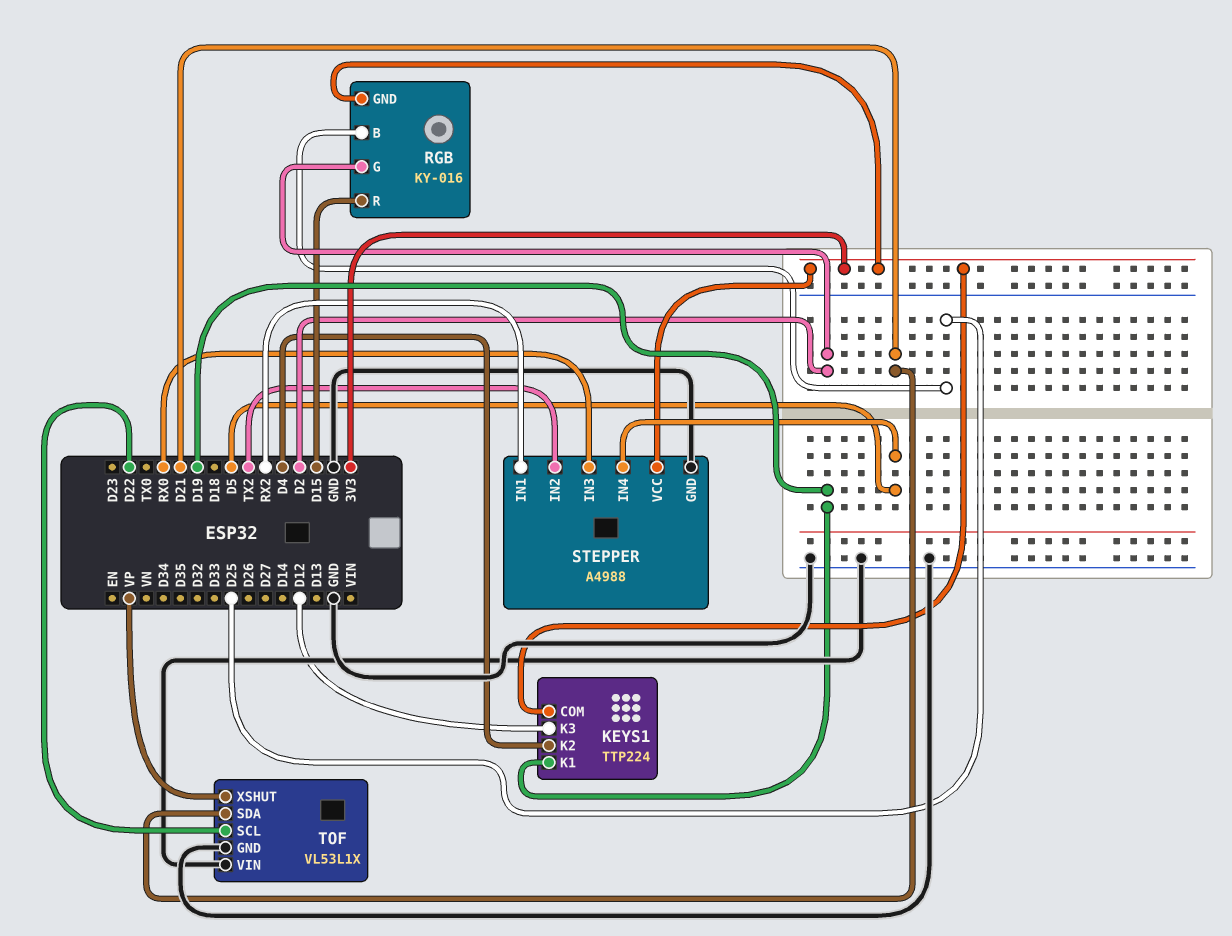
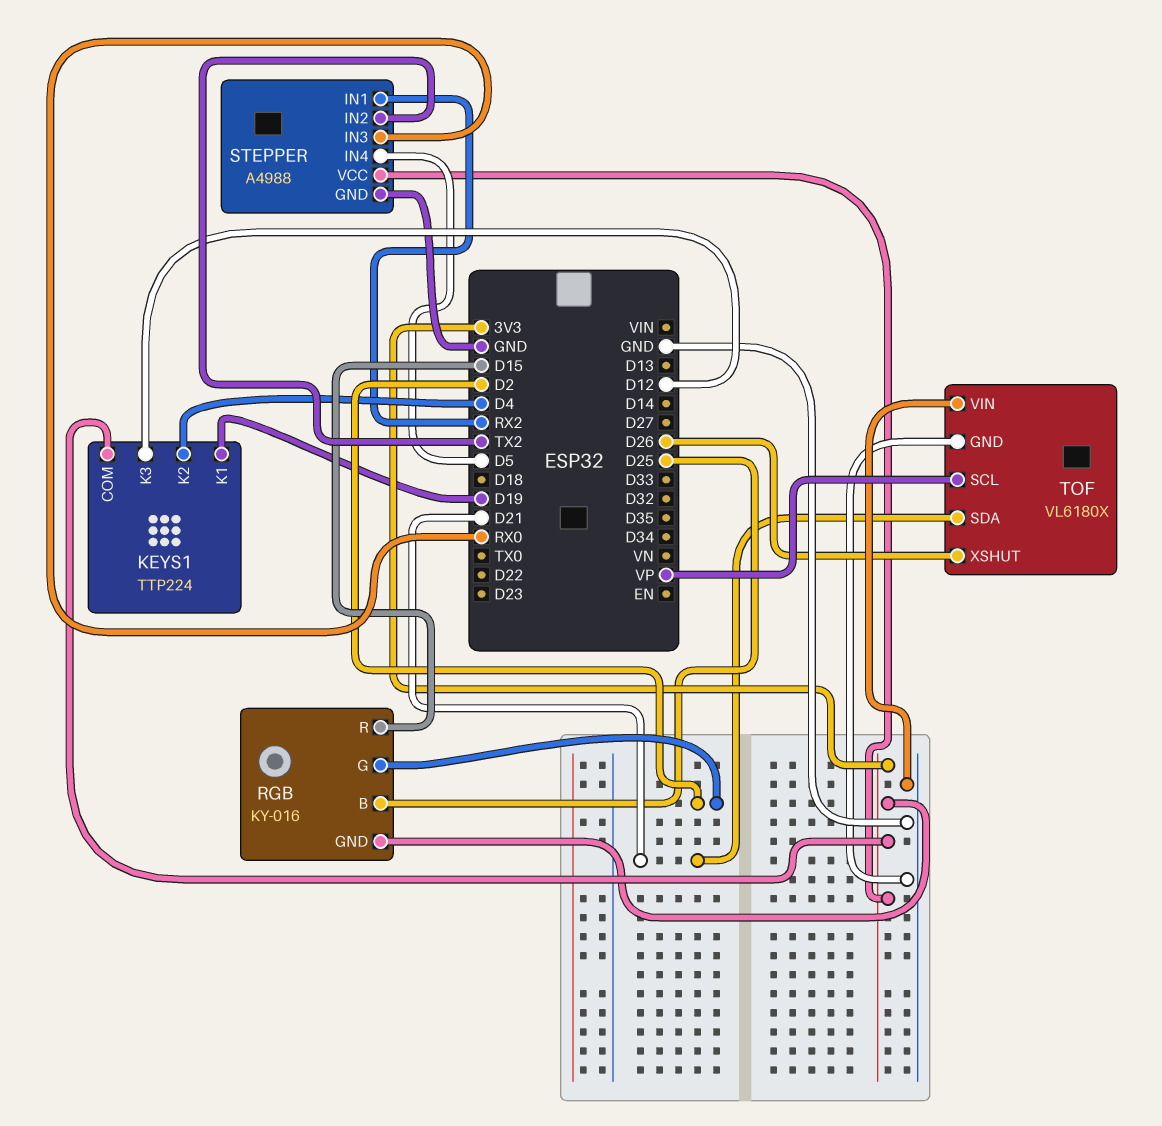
TOF: VL53L1X -> VL6180X
TOF pin SCL: D22 -> VP
TOF pin XSHUT: VP -> D26

